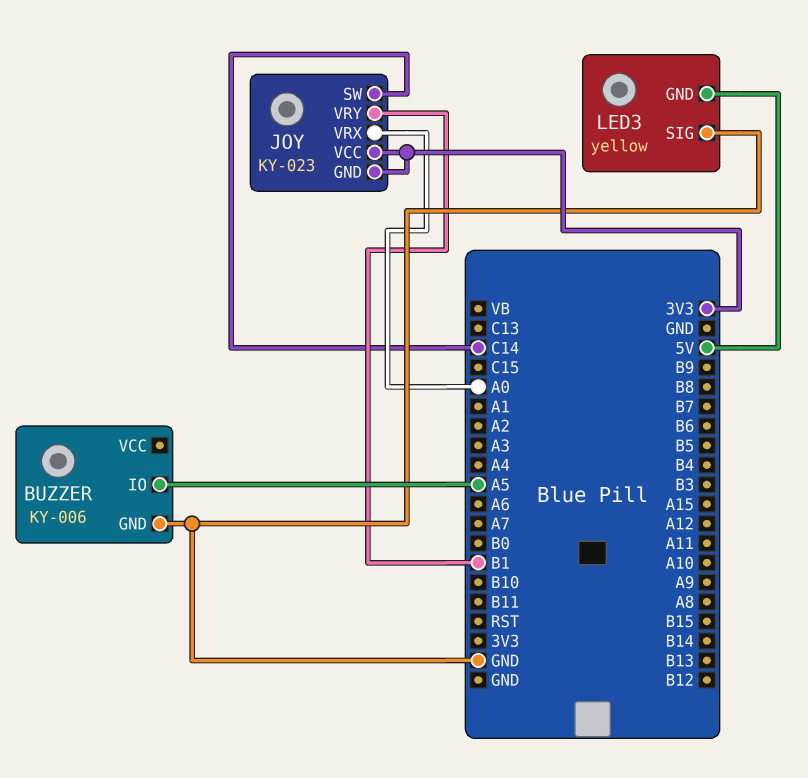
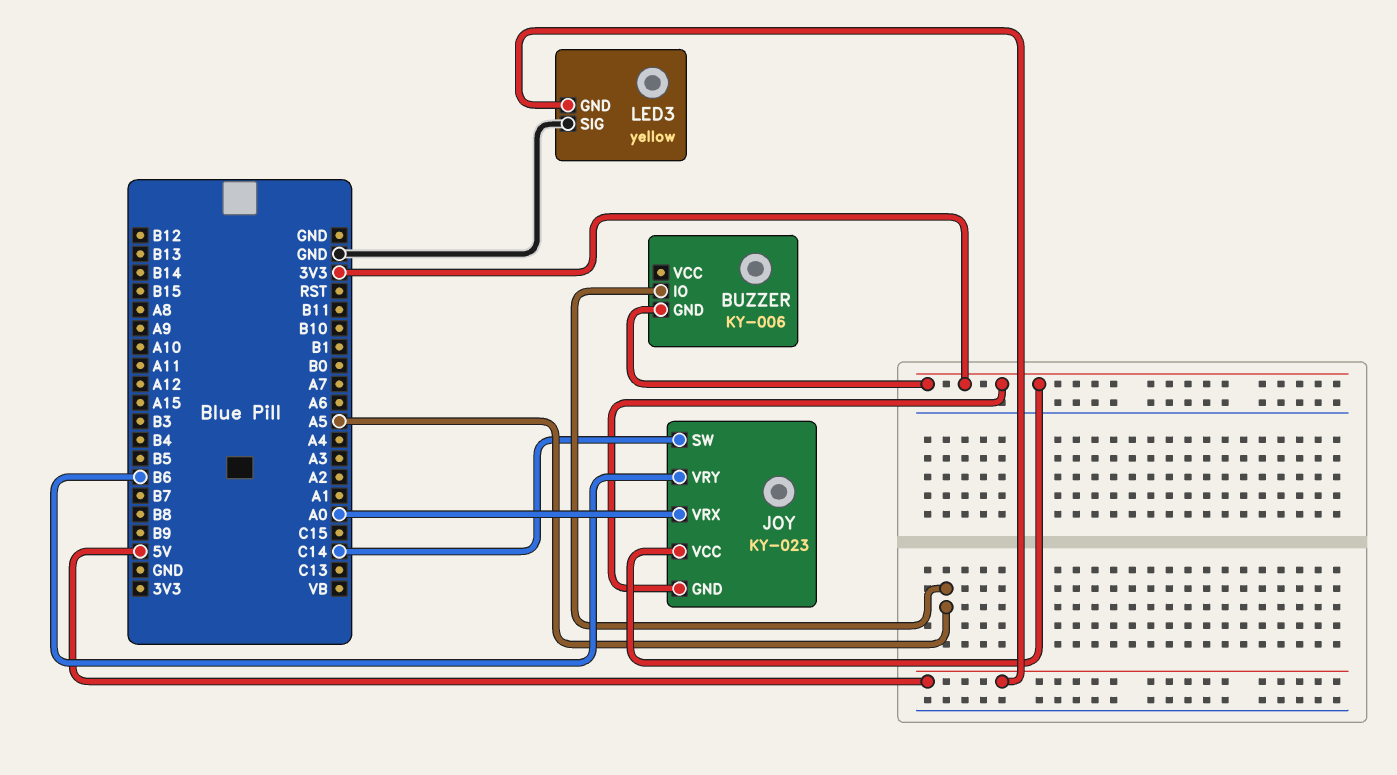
BUZZER pin GND: GND -> 3V3
JOY pin VRY: B1 -> B6

